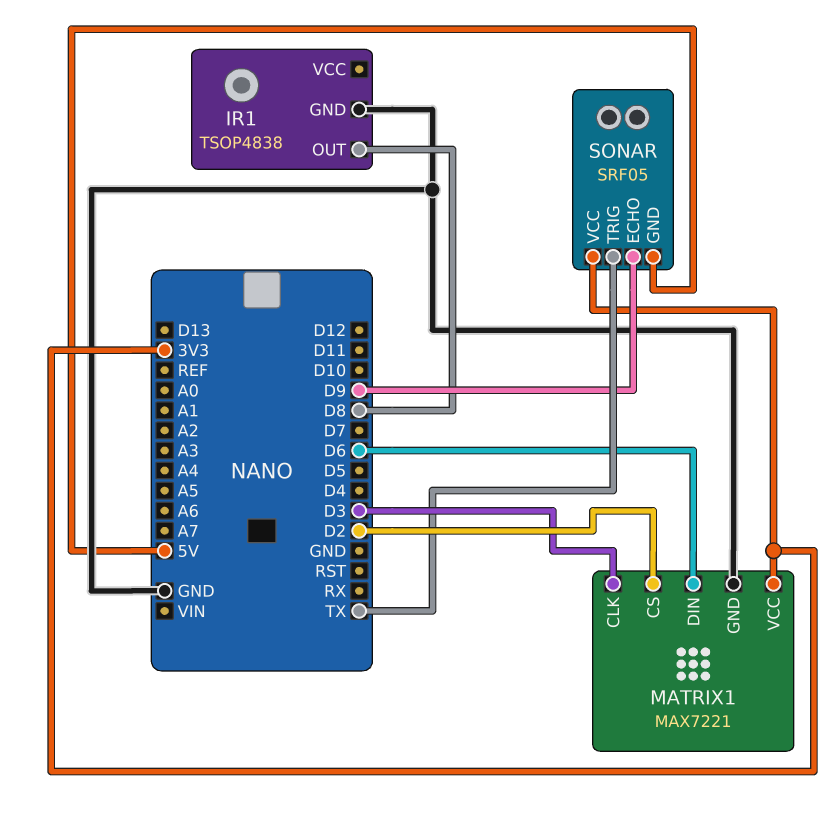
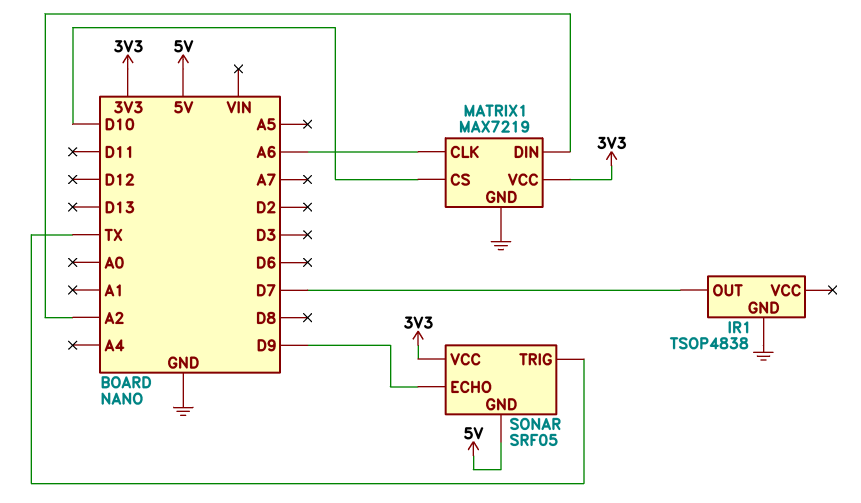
IR1 pin OUT: D8 -> D7
MATRIX1: MAX7221 -> MAX7219
MATRIX1 pin CLK: D3 -> A6
MATRIX1 pin CS: D2 -> D10
MATRIX1 pin DIN: D6 -> A2

